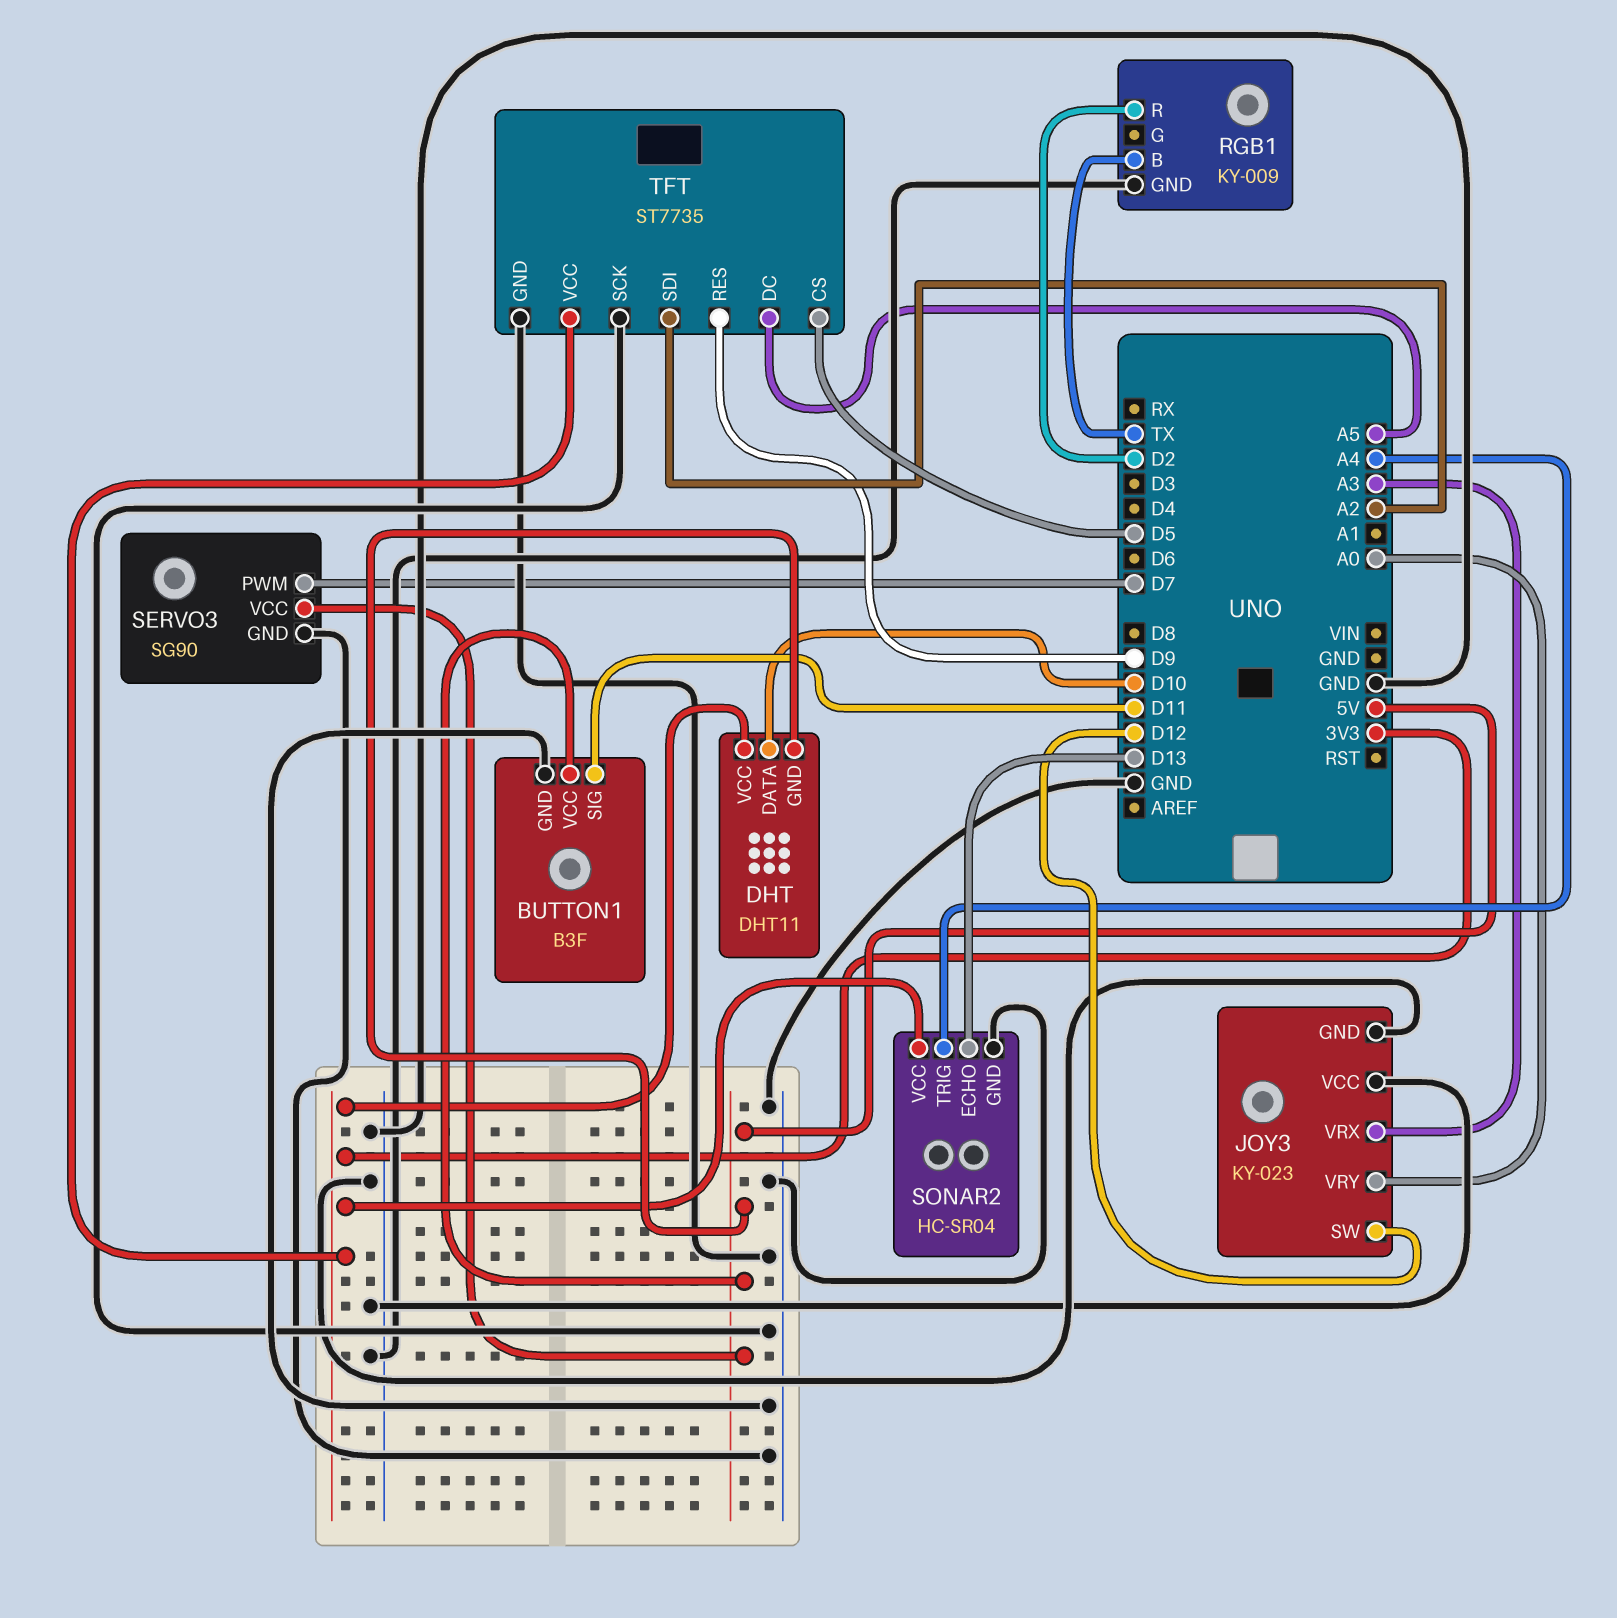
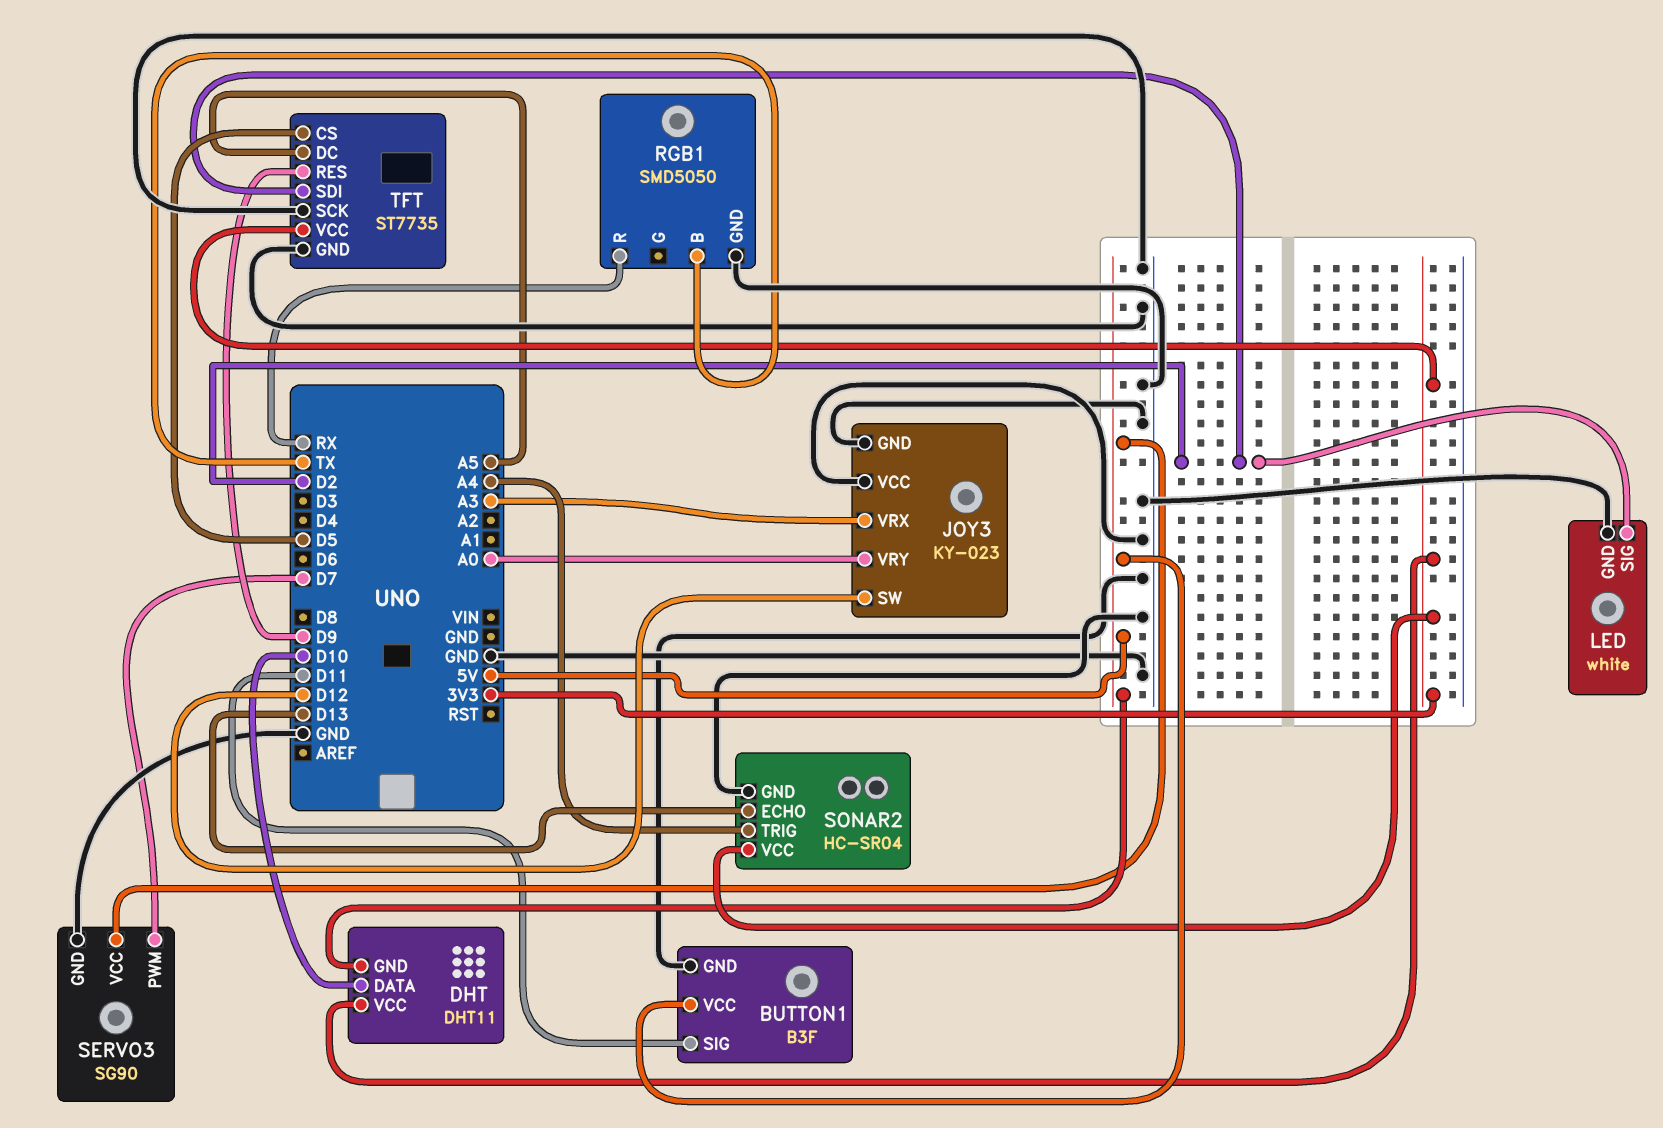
LED: none -> white
LED pin GND: none -> GND
LED pin SIG: none -> D2
RGB1: KY-009 -> SMD5050
RGB1 pin R: D2 -> RX
TFT pin SDI: A2 -> D2

